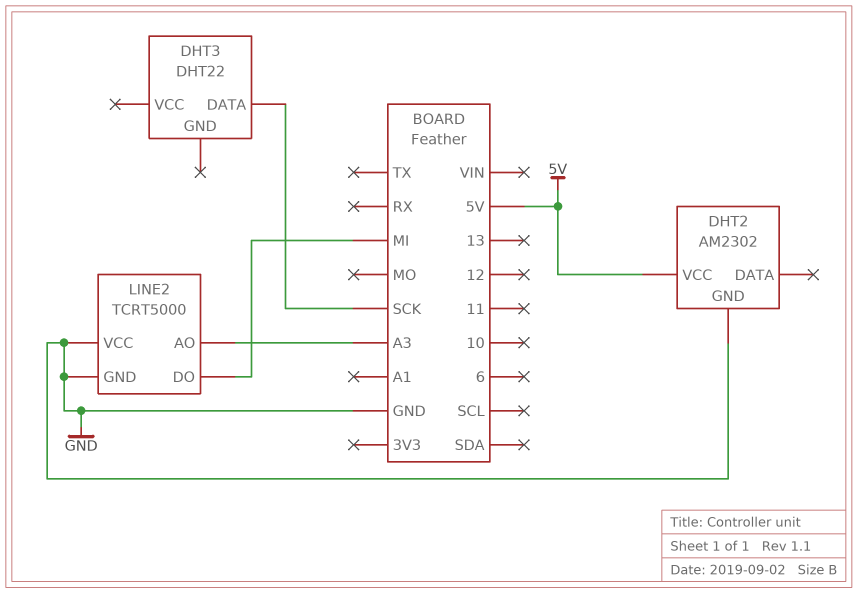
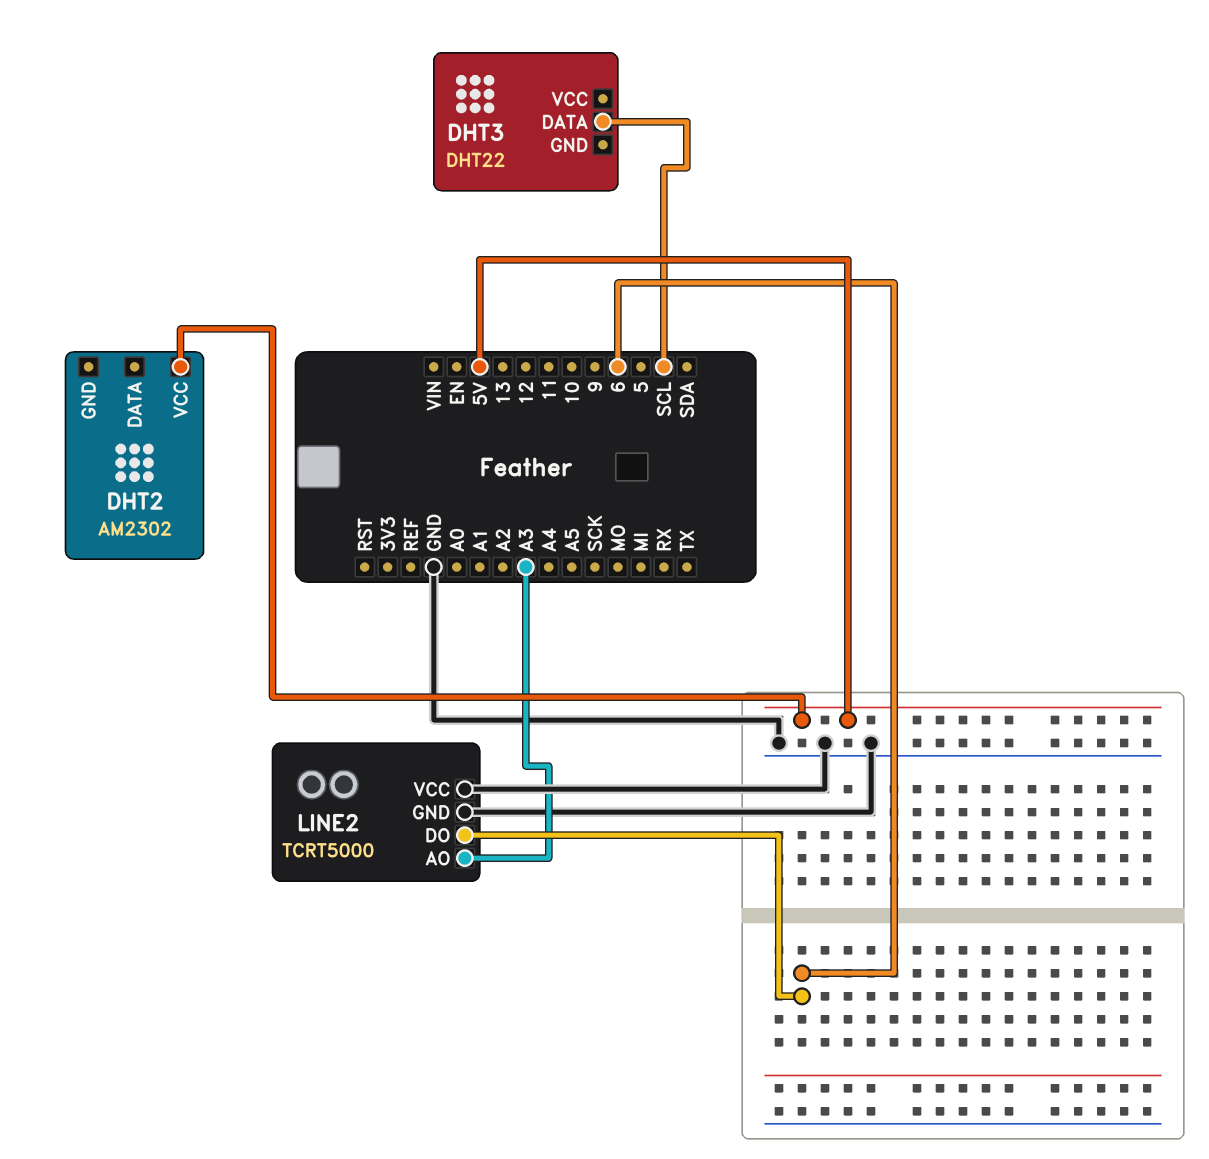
DHT2 pin GND: GND -> none
DHT3 pin DATA: SCK -> SCL
LINE2 pin DO: MI -> 6

